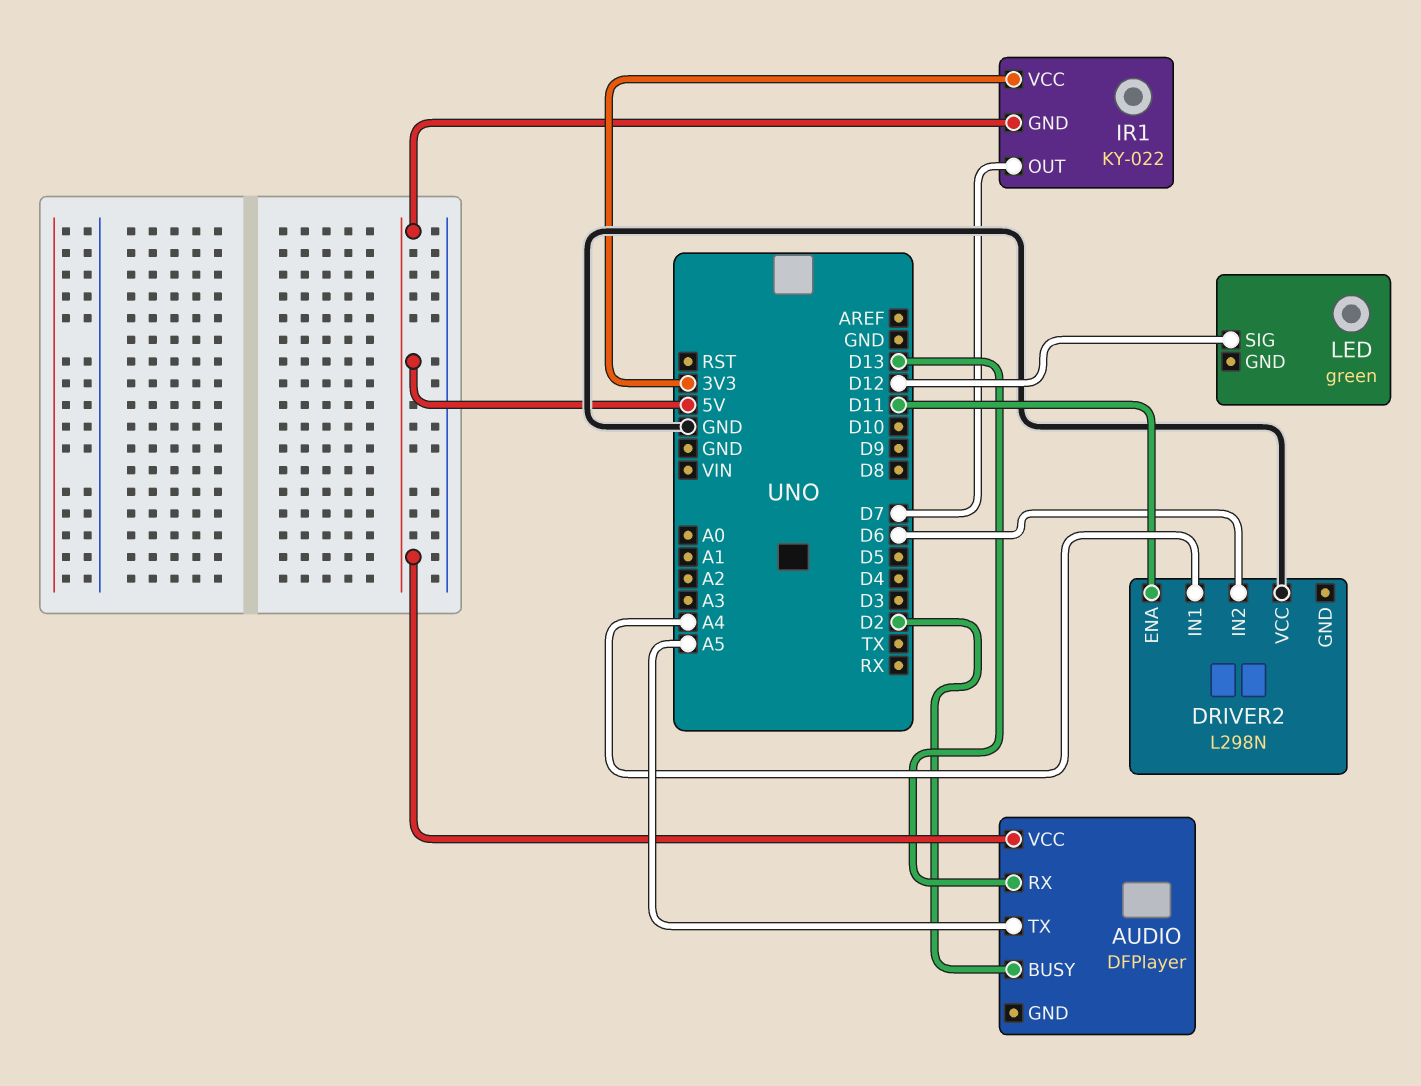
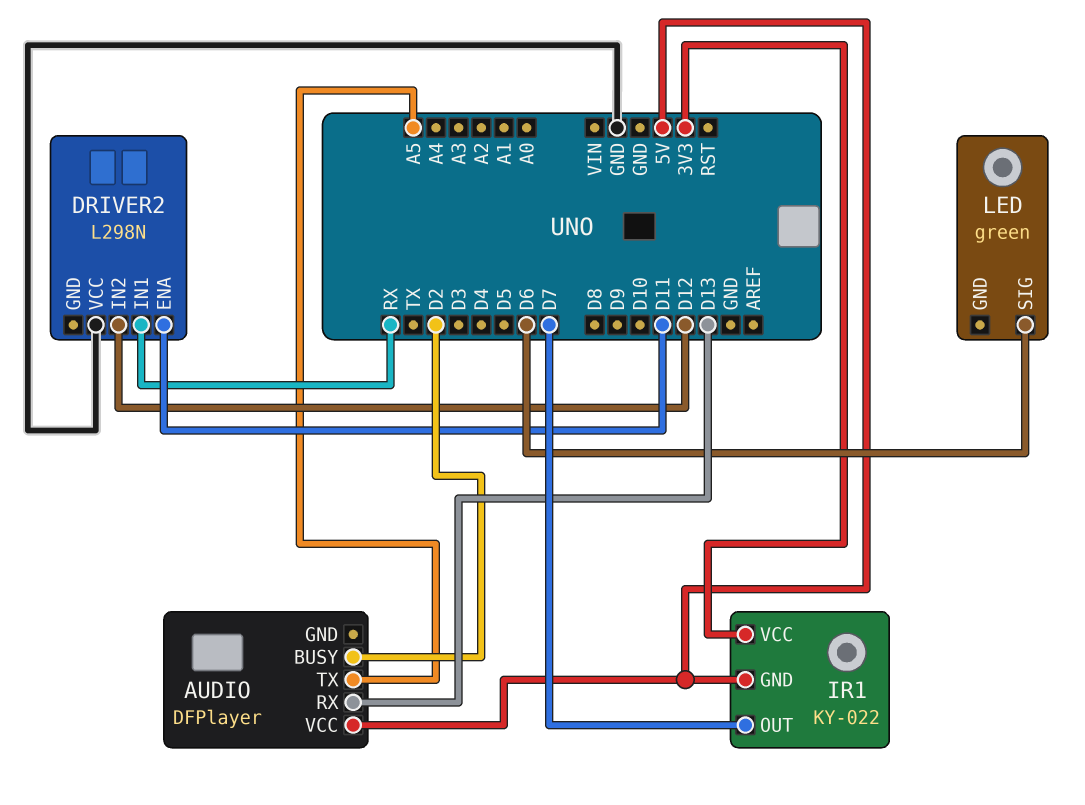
DRIVER2 pin IN1: A4 -> RX
DRIVER2 pin IN2: D6 -> D12
LED pin SIG: D12 -> D6

